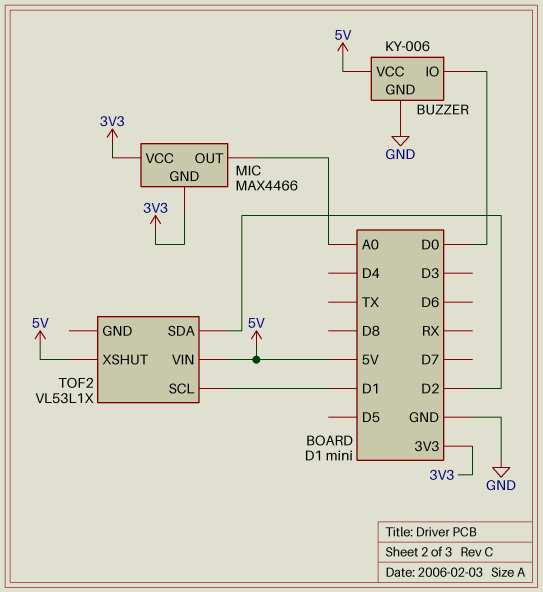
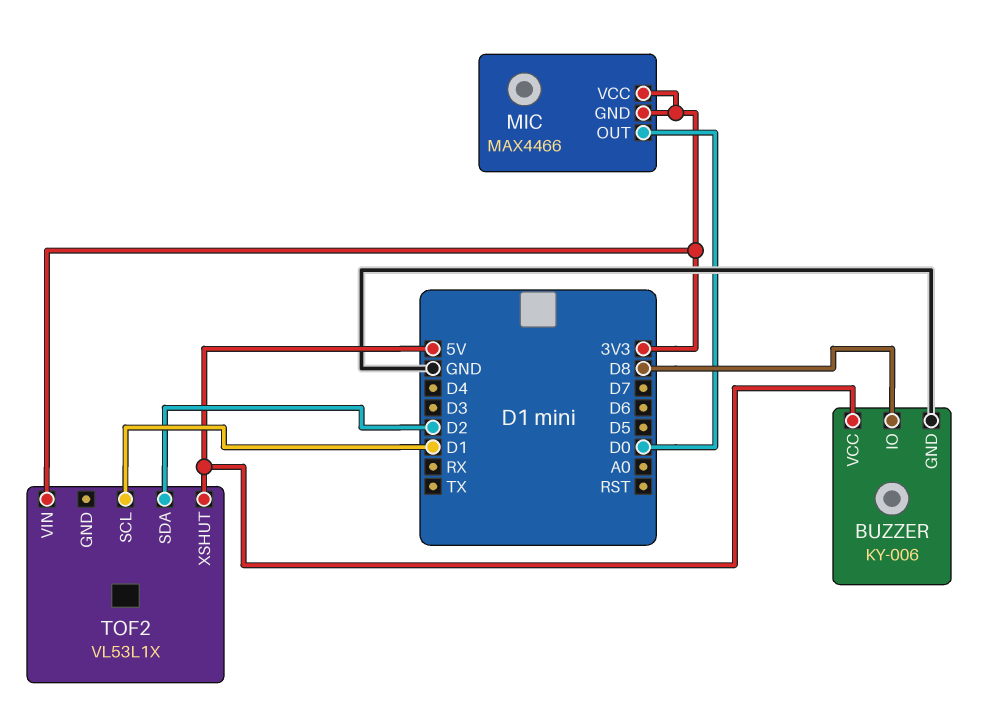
BUZZER pin IO: D0 -> D8
MIC pin OUT: A0 -> D0
TOF2 pin VIN: 5V -> 3V3

